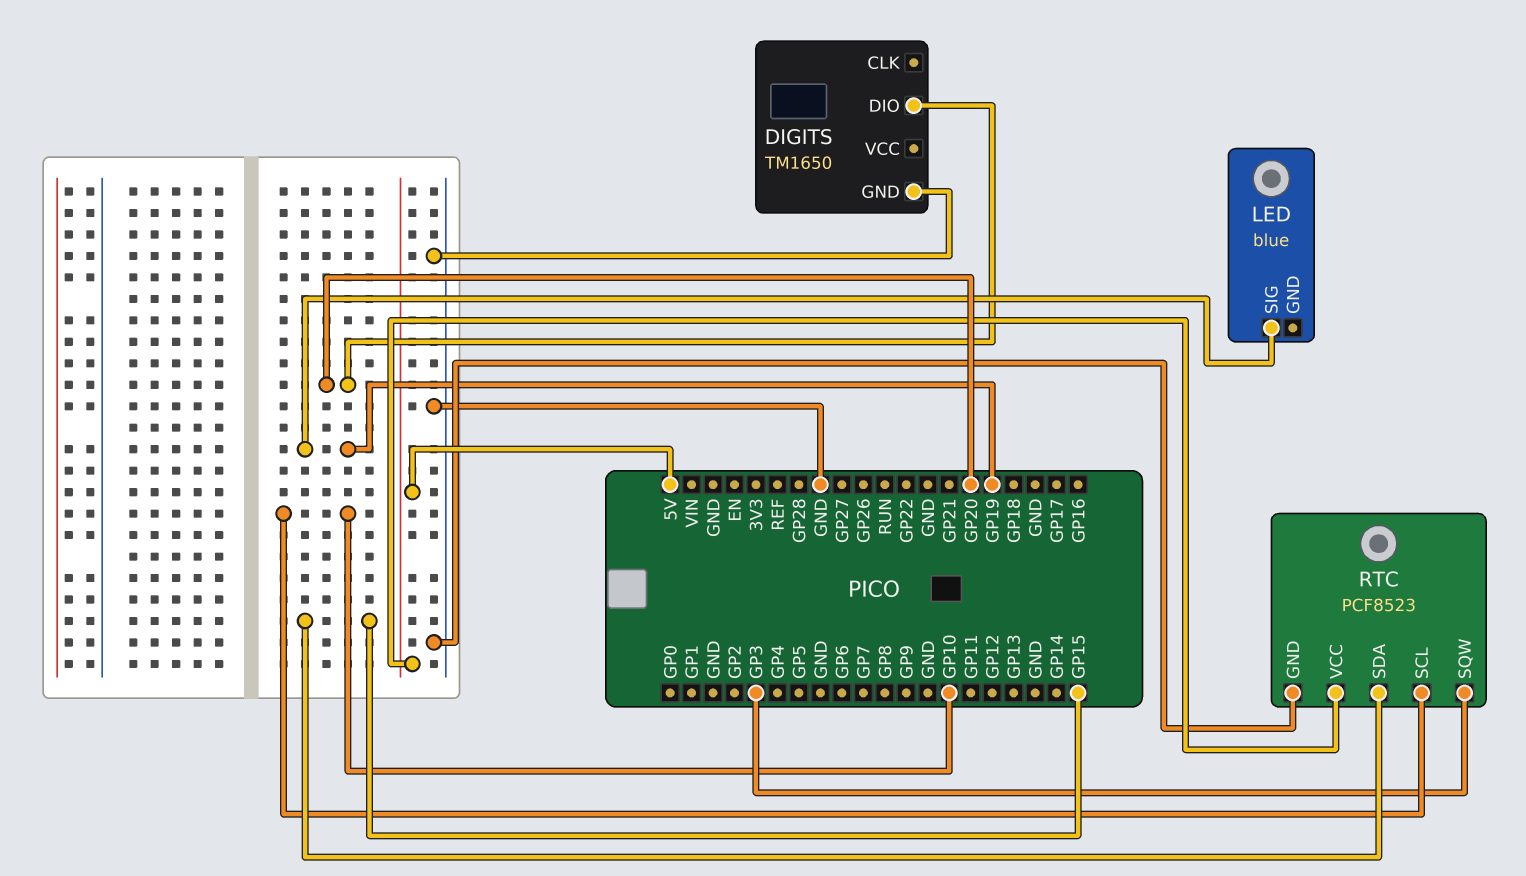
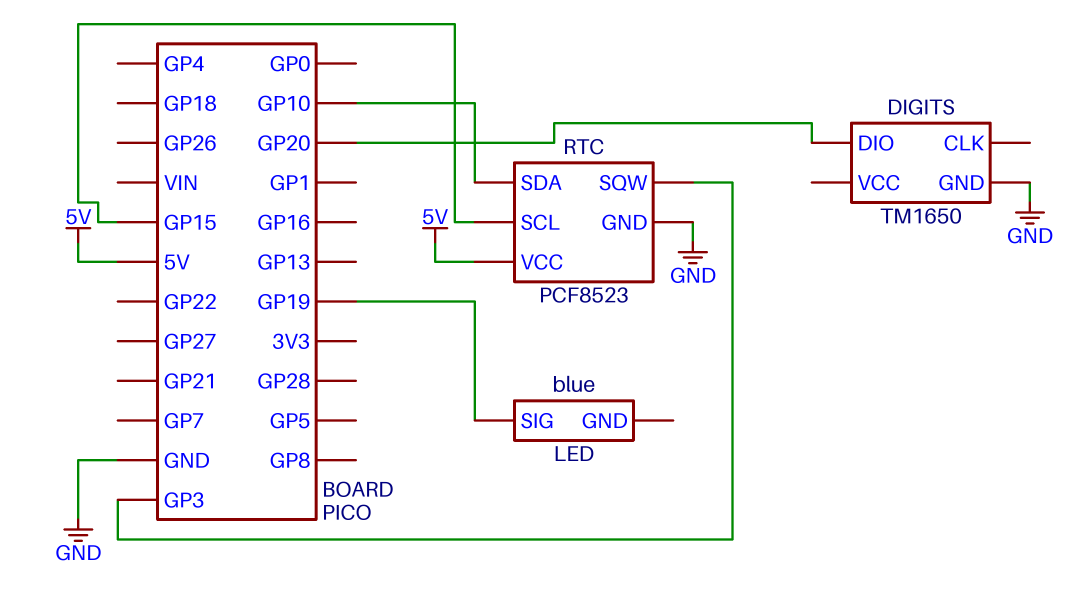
RTC pin SCL: GP10 -> GP15
RTC pin SDA: GP15 -> GP10

